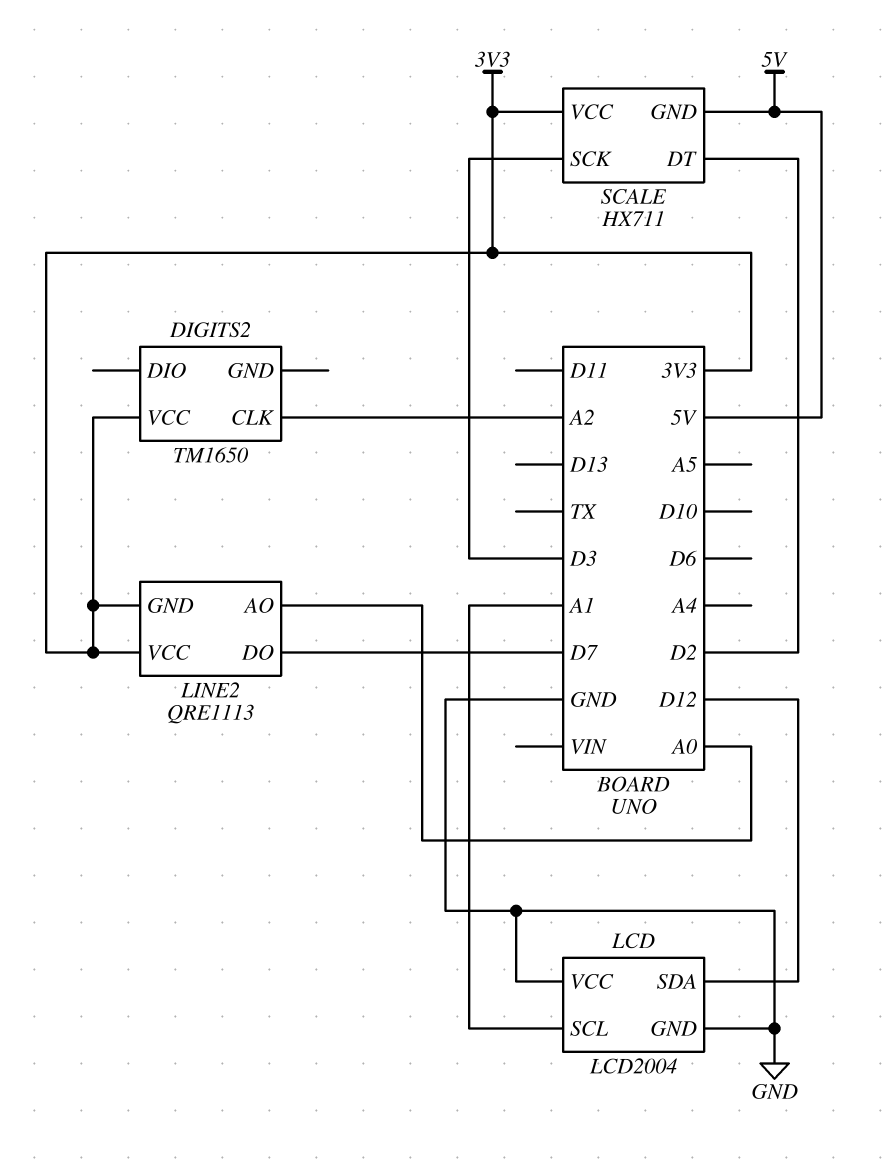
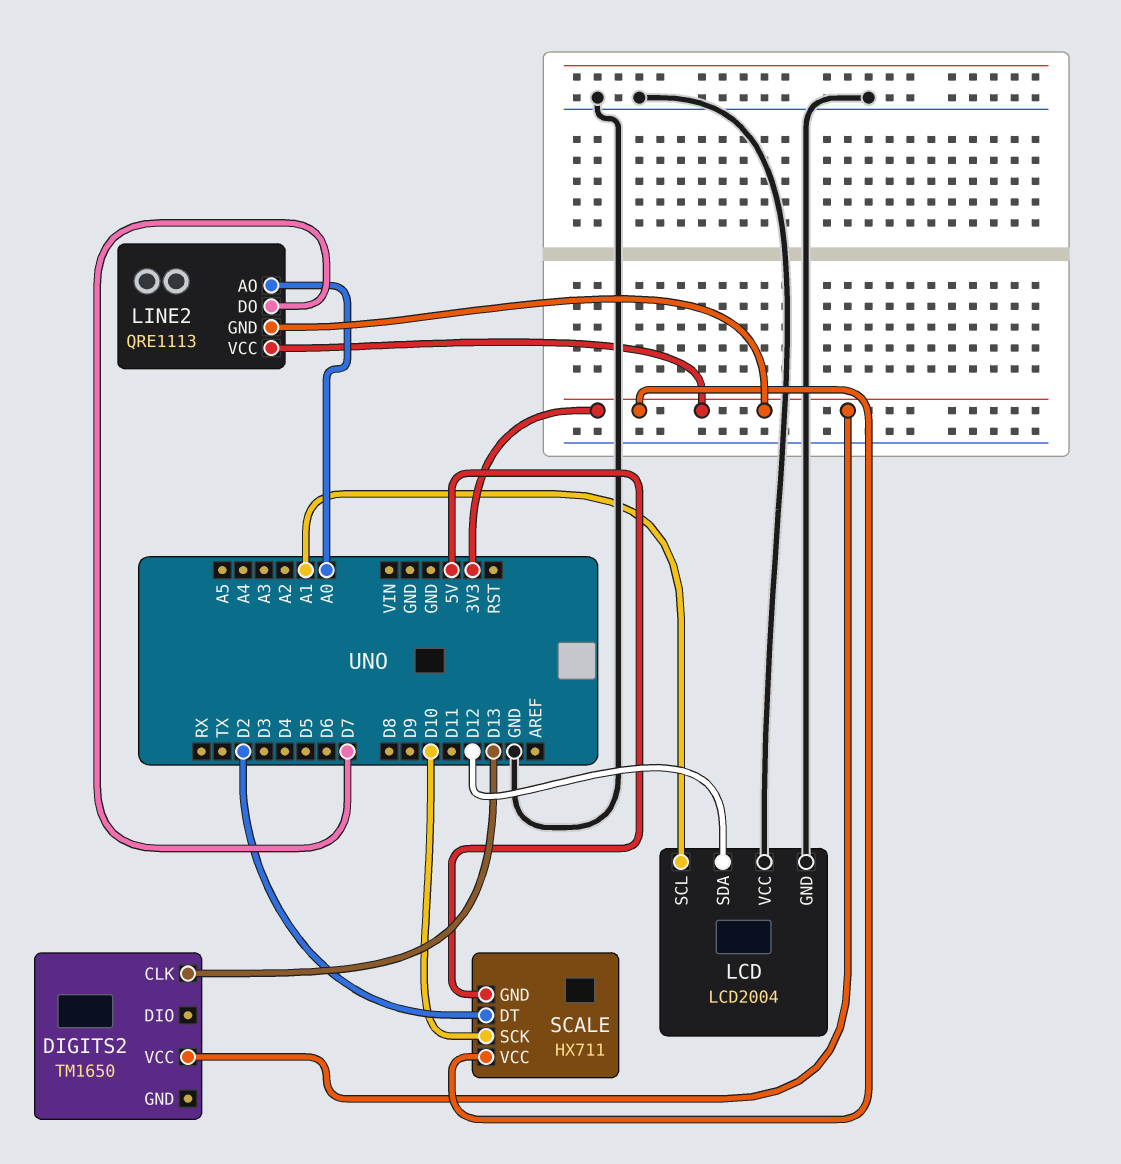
DIGITS2 pin CLK: A2 -> D13
SCALE pin SCK: D3 -> D10

